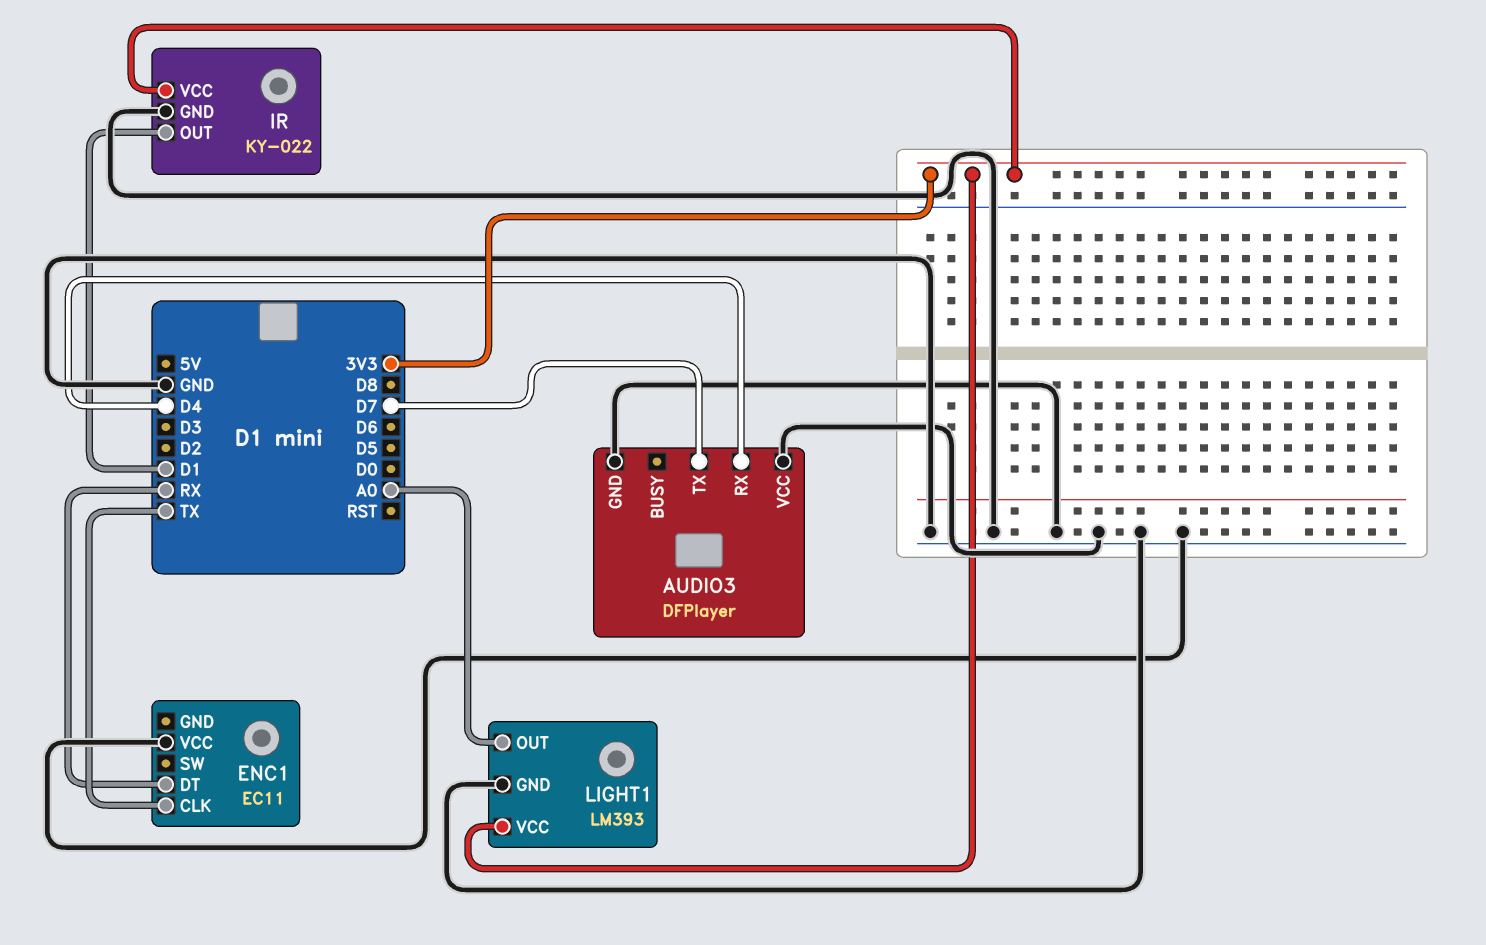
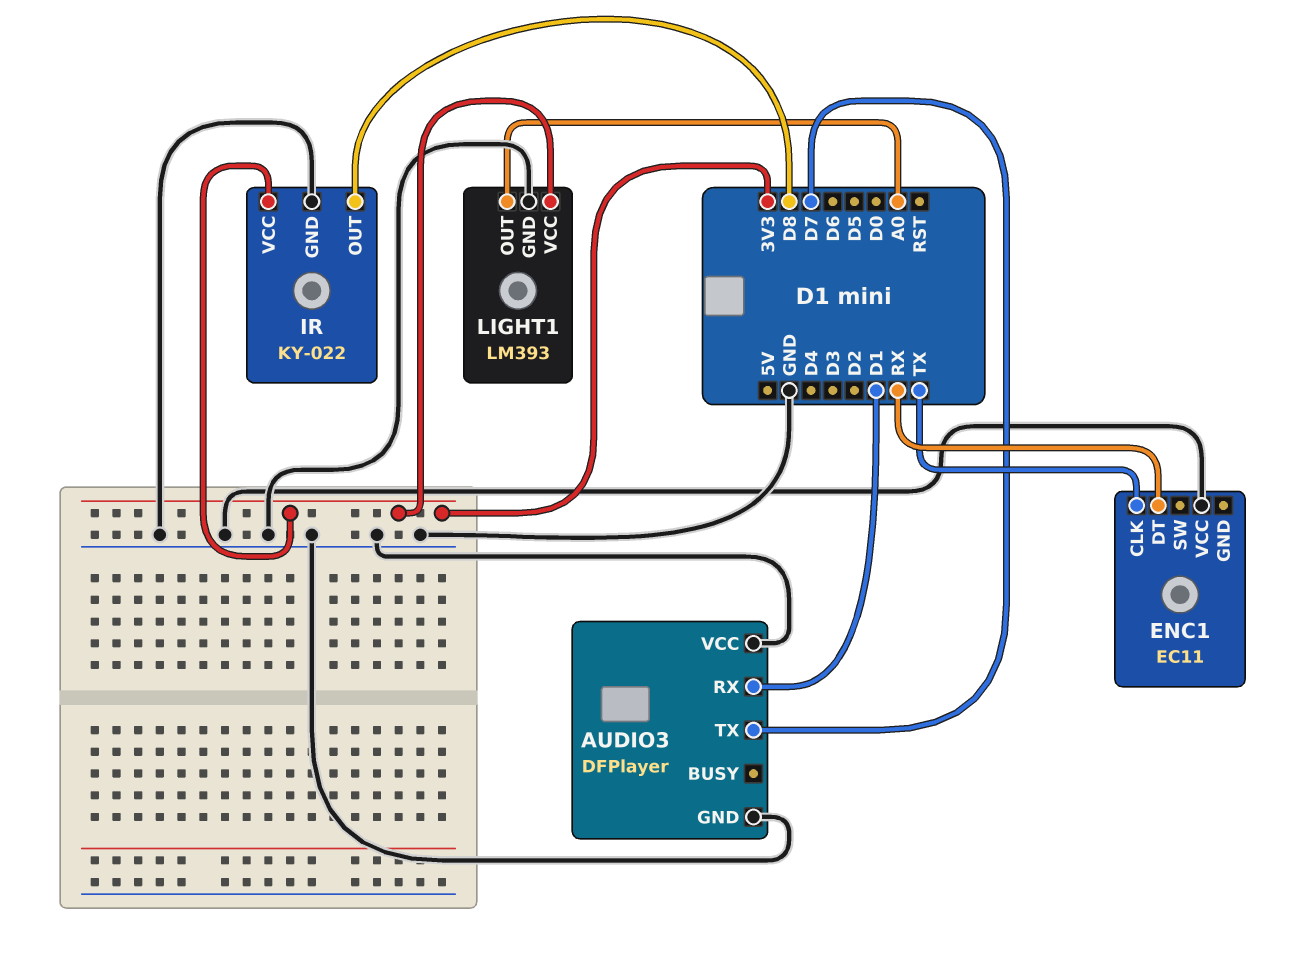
AUDIO3 pin RX: D4 -> D1
IR pin OUT: D1 -> D8

